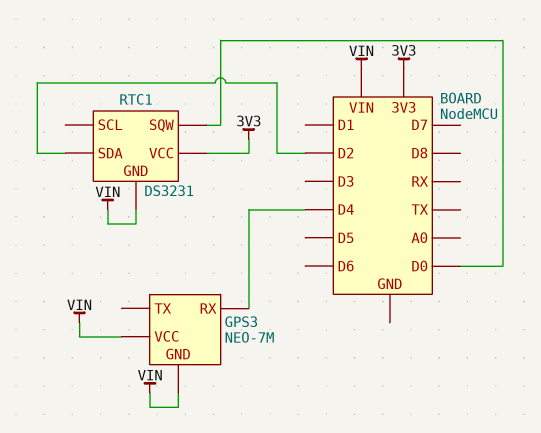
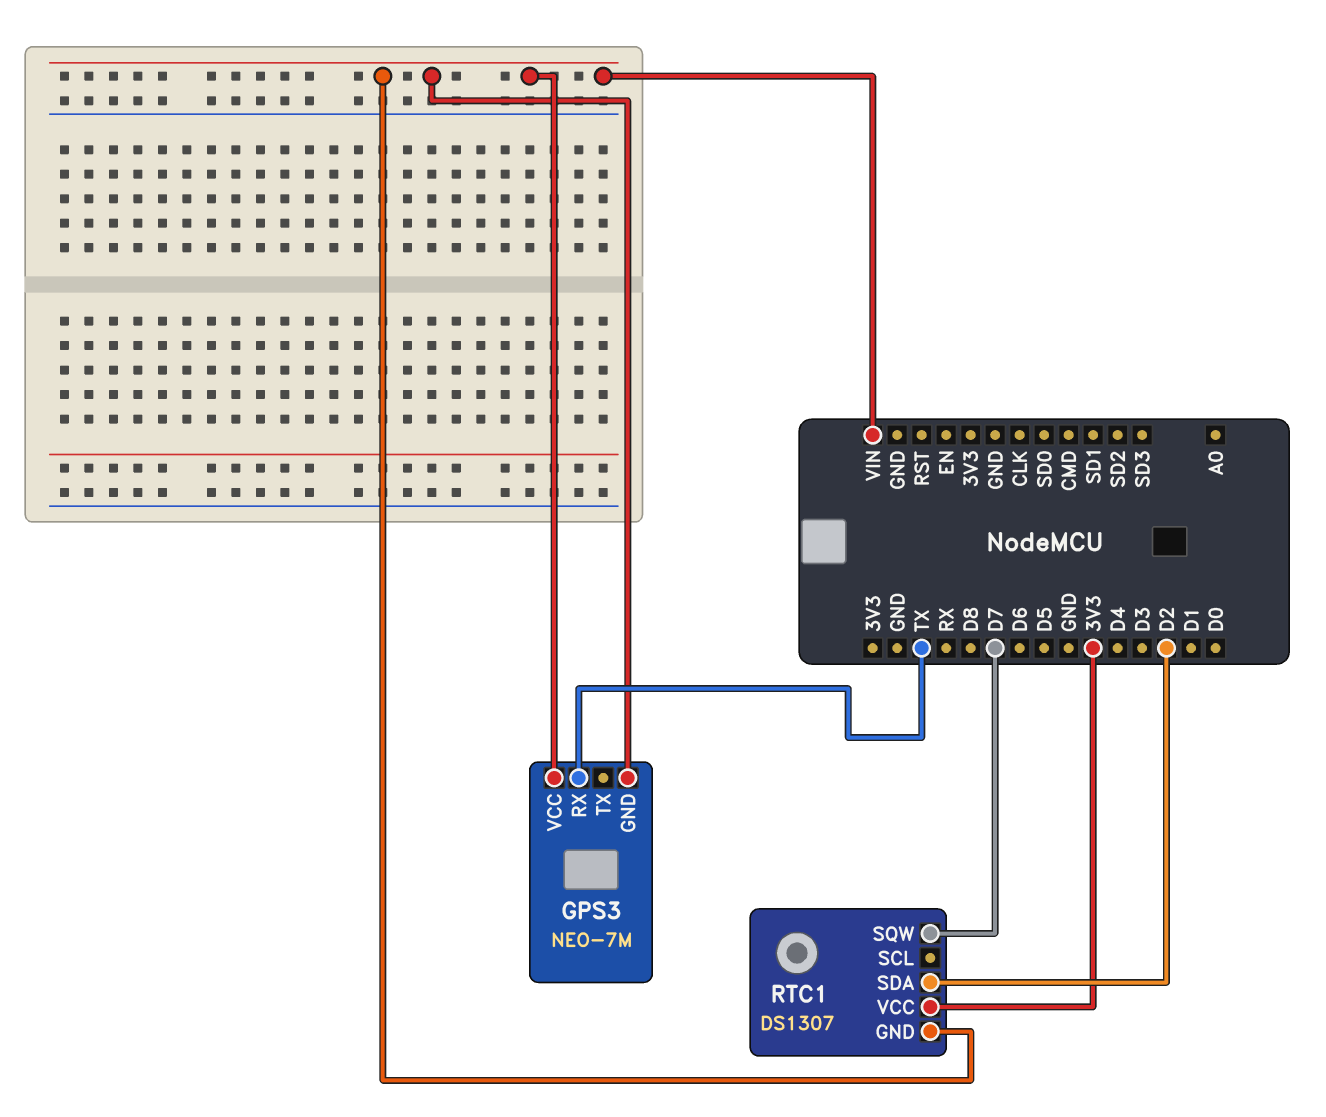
GPS3 pin RX: D4 -> TX
RTC1: DS3231 -> DS1307
RTC1 pin SQW: D0 -> D7

